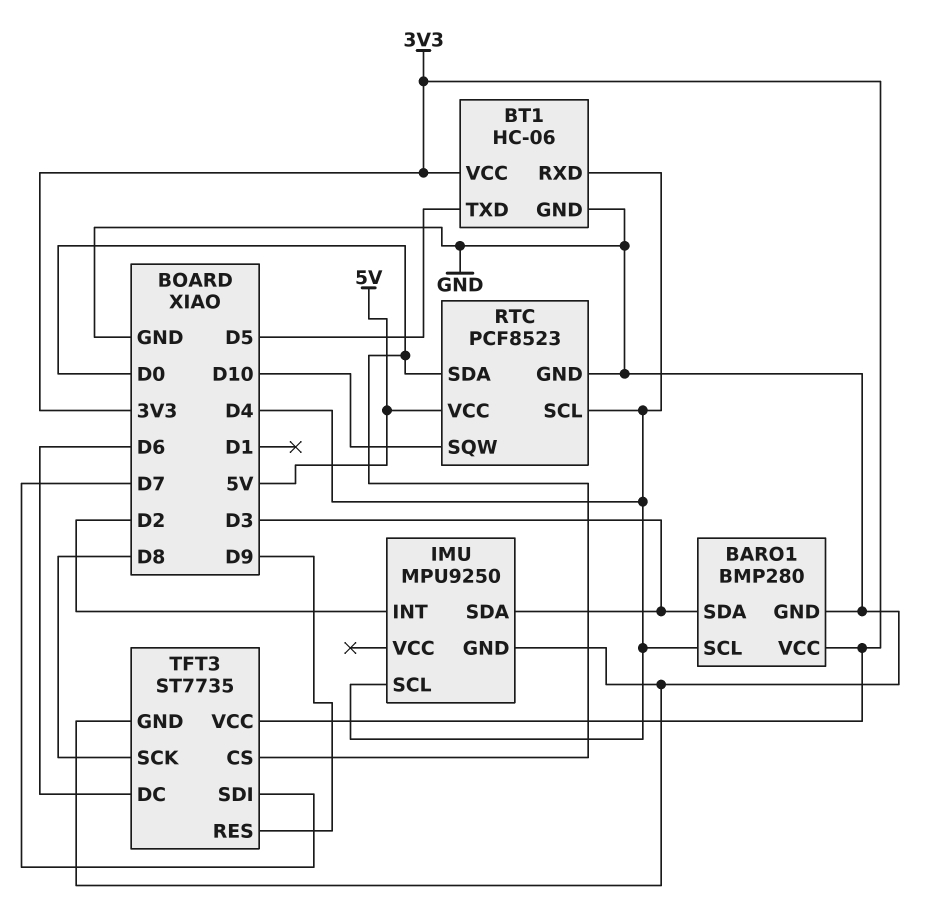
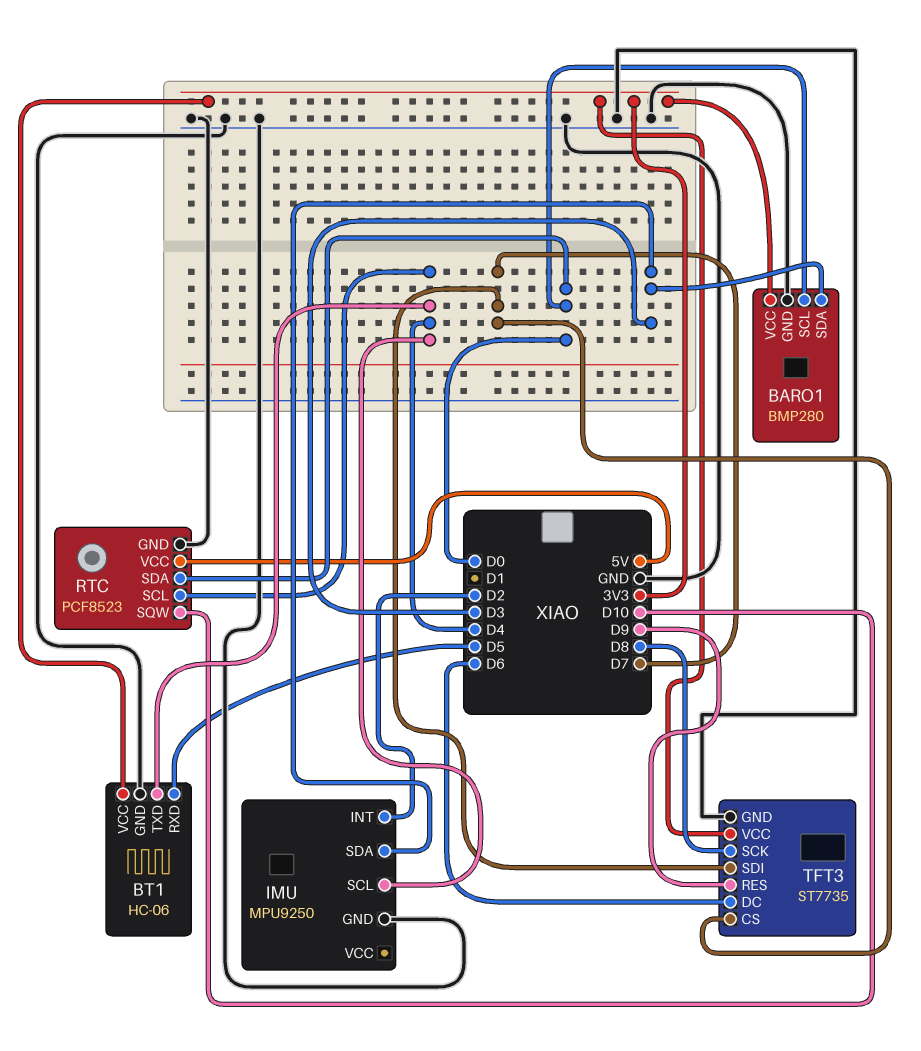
BARO1 pin SCL: D4 -> D0
BT1 pin RXD: D4 -> D5
BT1 pin TXD: D5 -> D4
TFT3 pin CS: D0 -> D7

